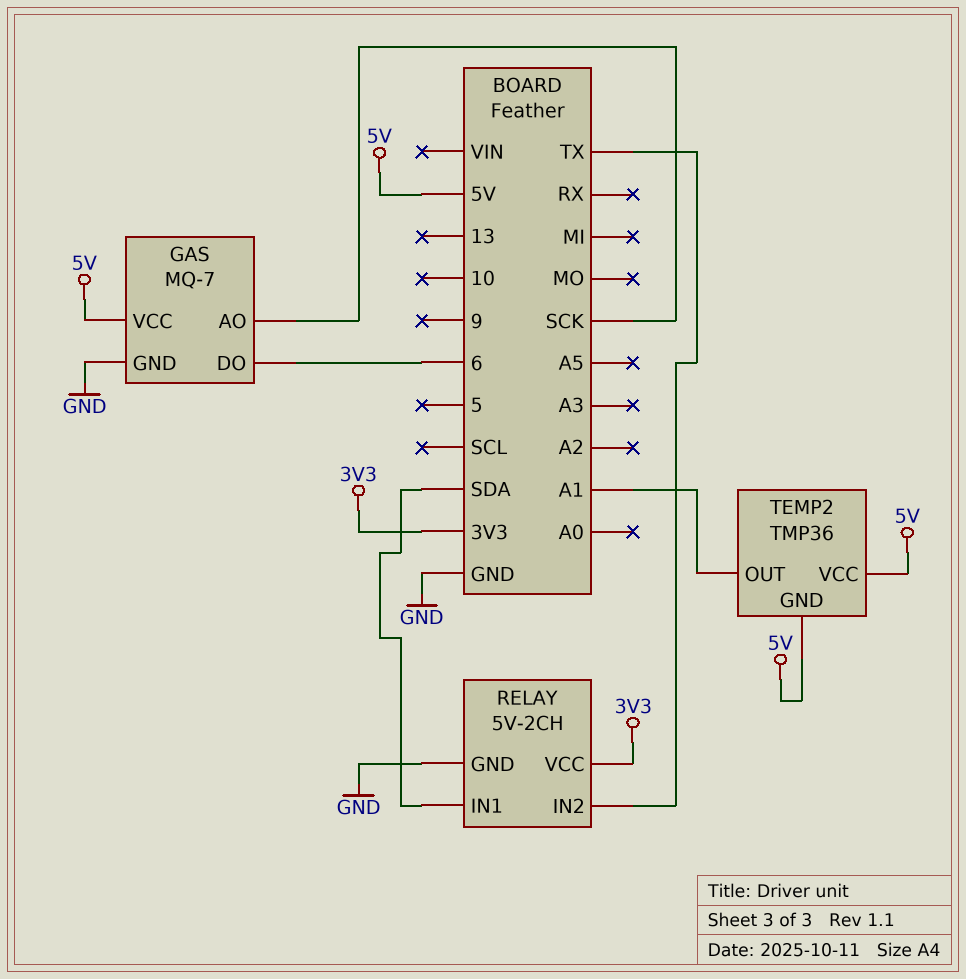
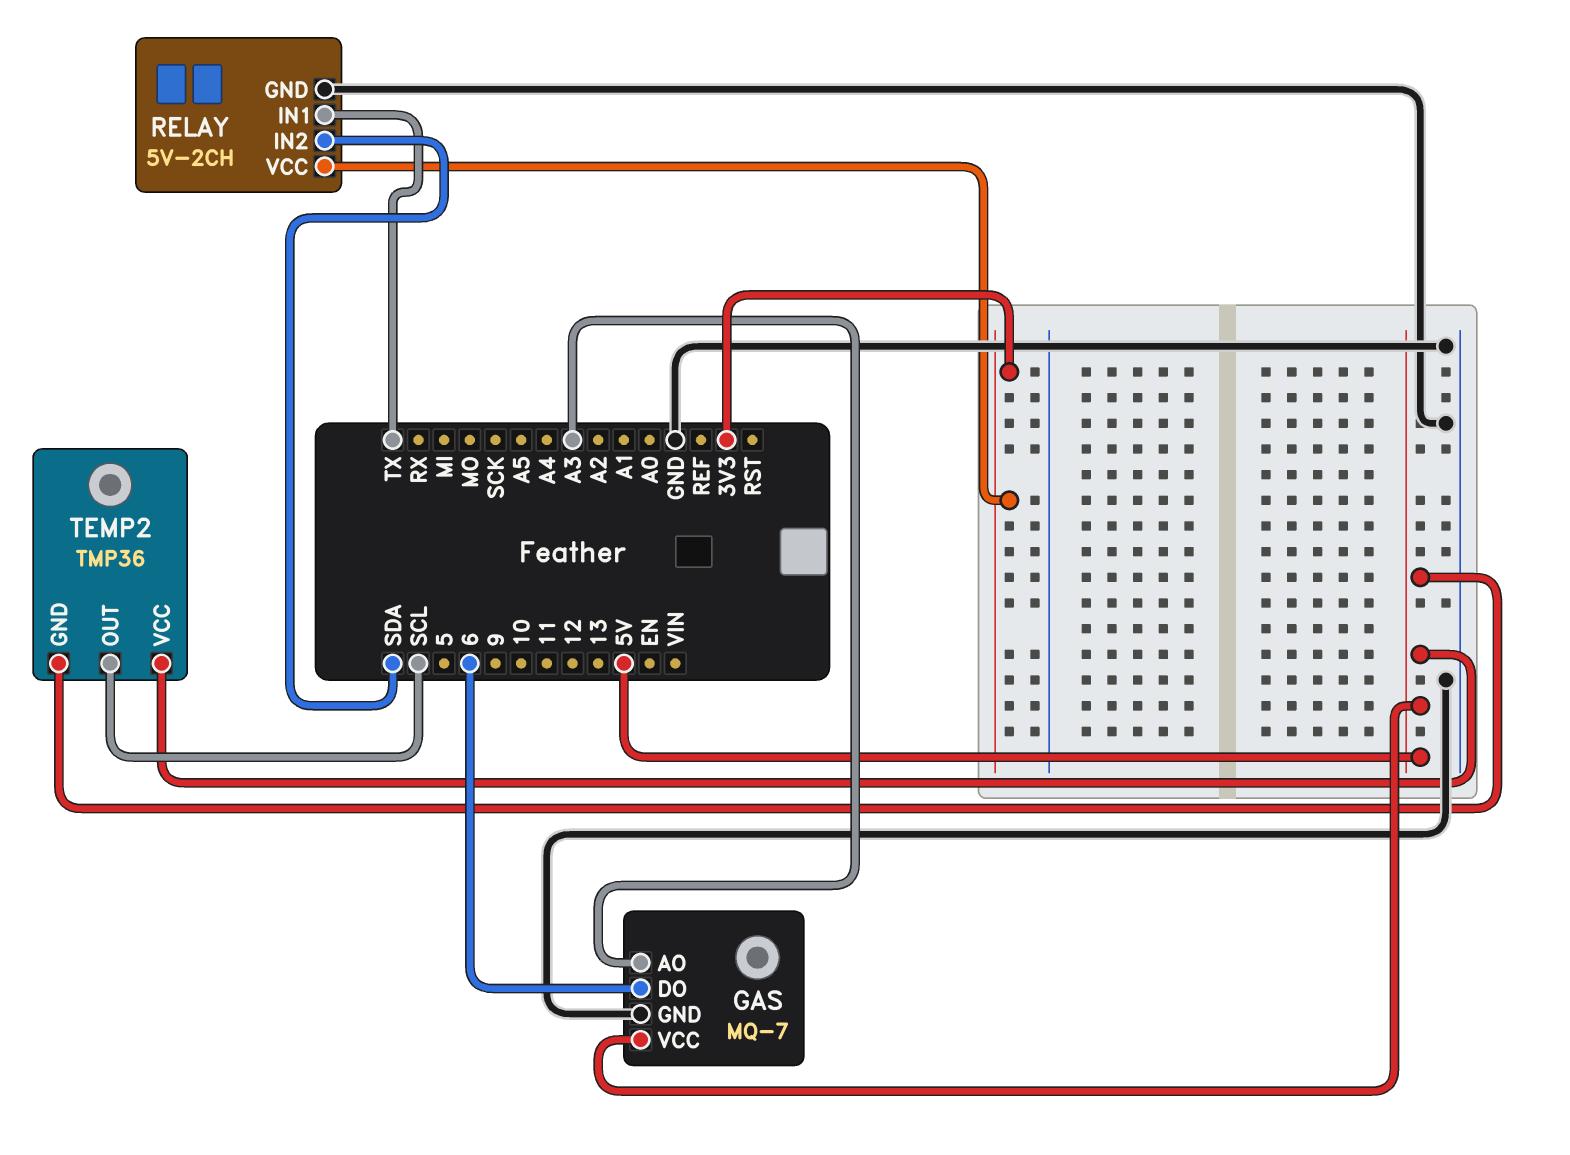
GAS pin AO: SCK -> A3
RELAY pin IN1: SDA -> TX
RELAY pin IN2: TX -> SDA
TEMP2 pin OUT: A1 -> SCL

